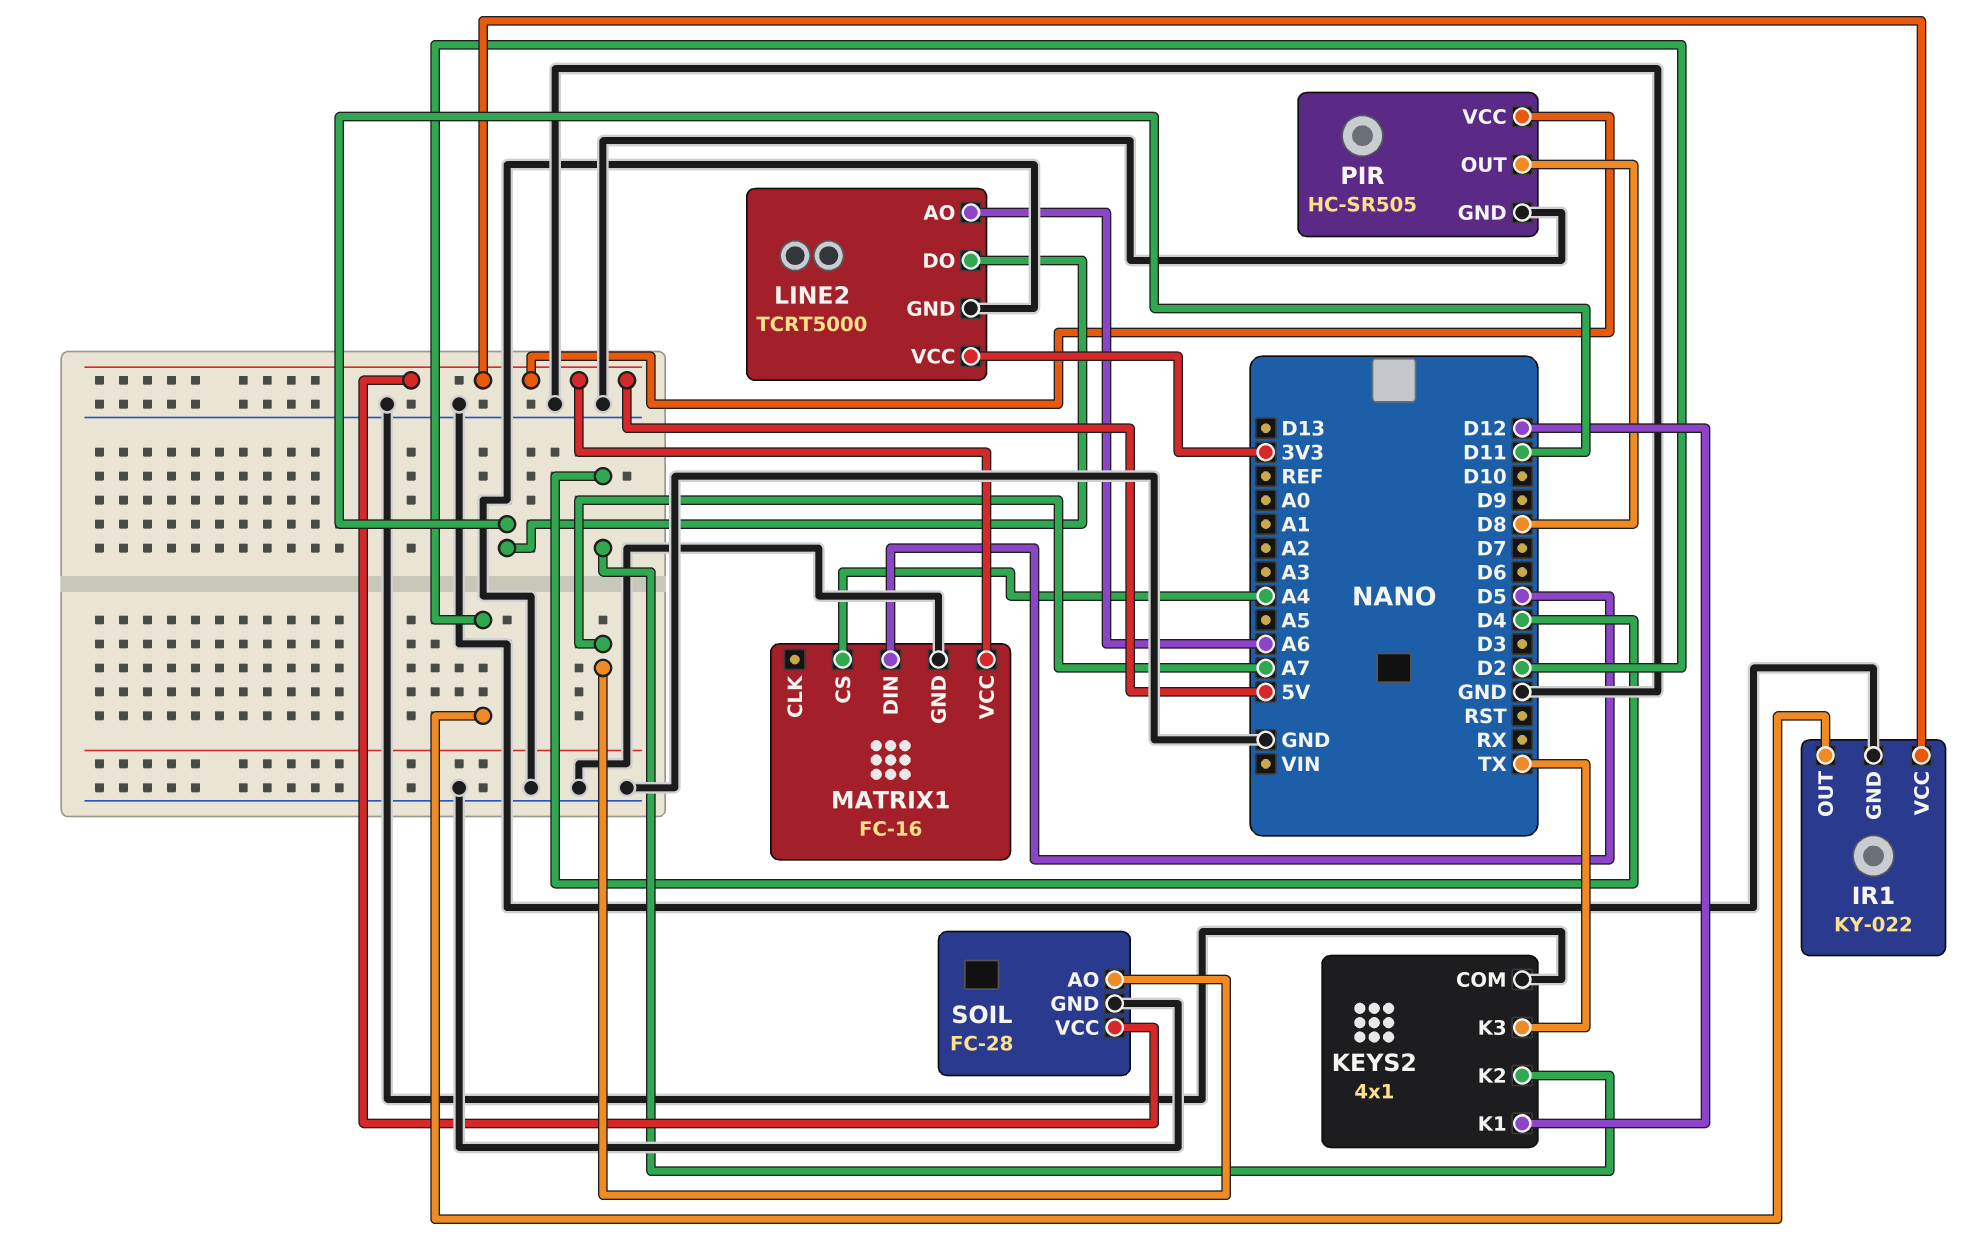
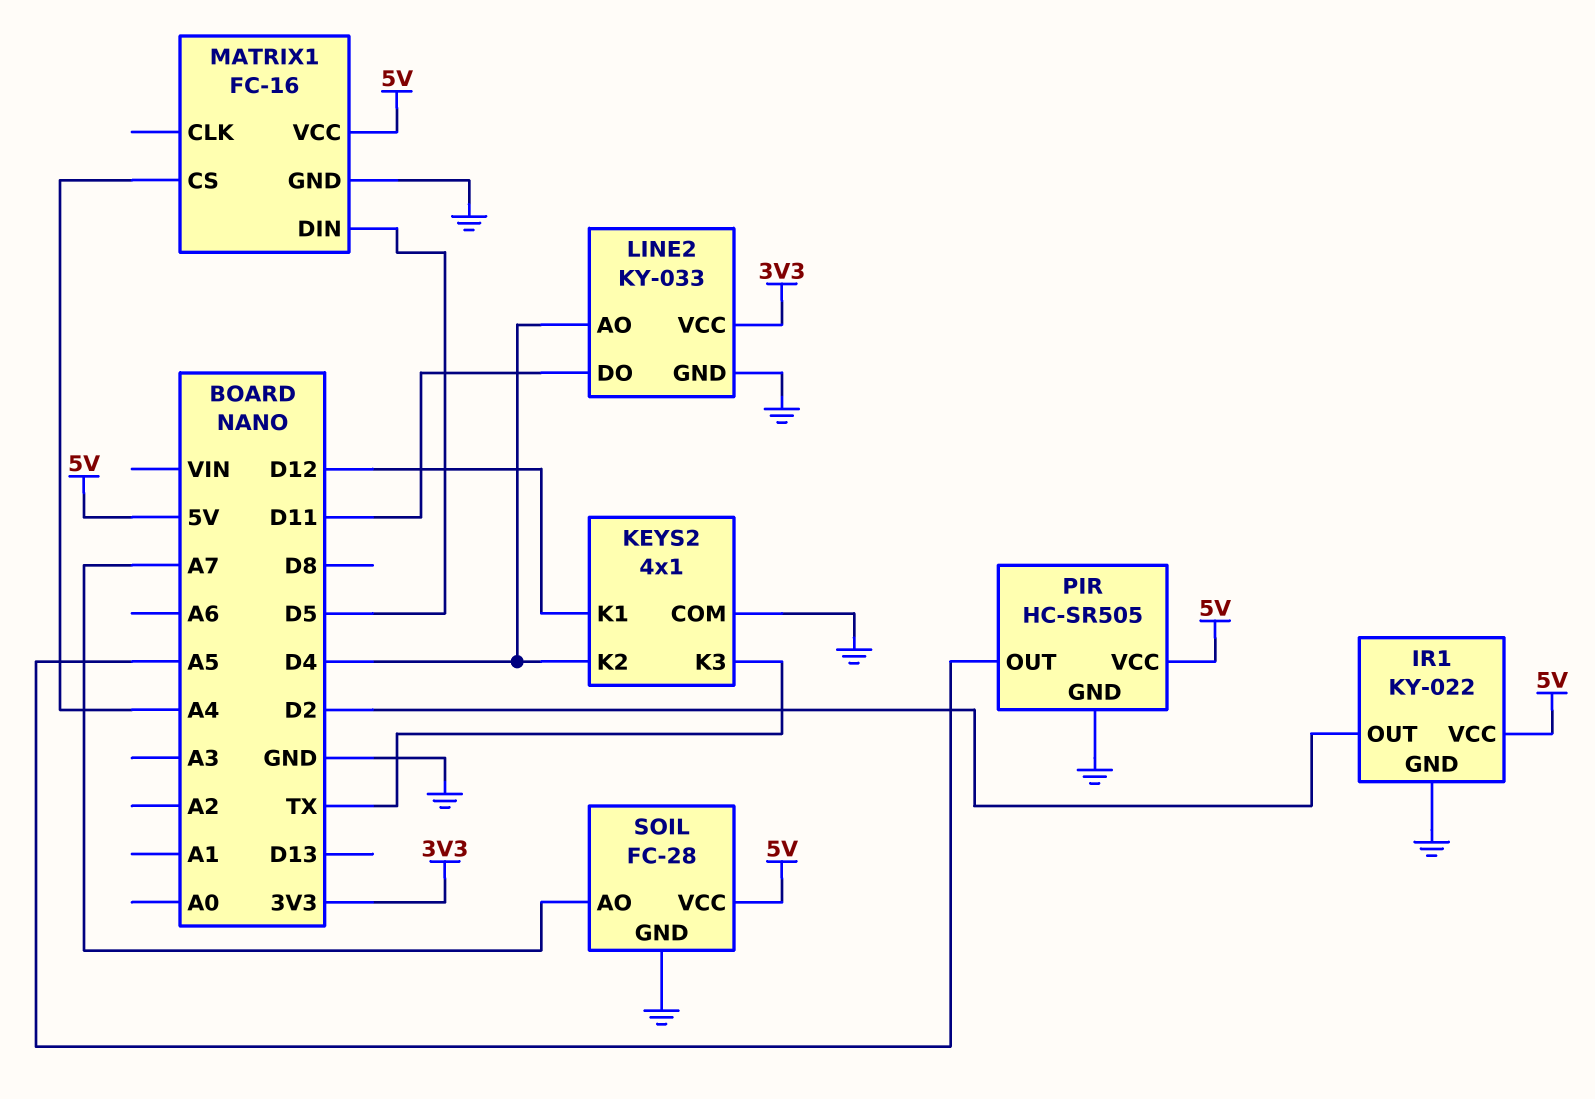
LINE2: TCRT5000 -> KY-033
LINE2 pin AO: A6 -> D4
PIR pin OUT: D8 -> A5

